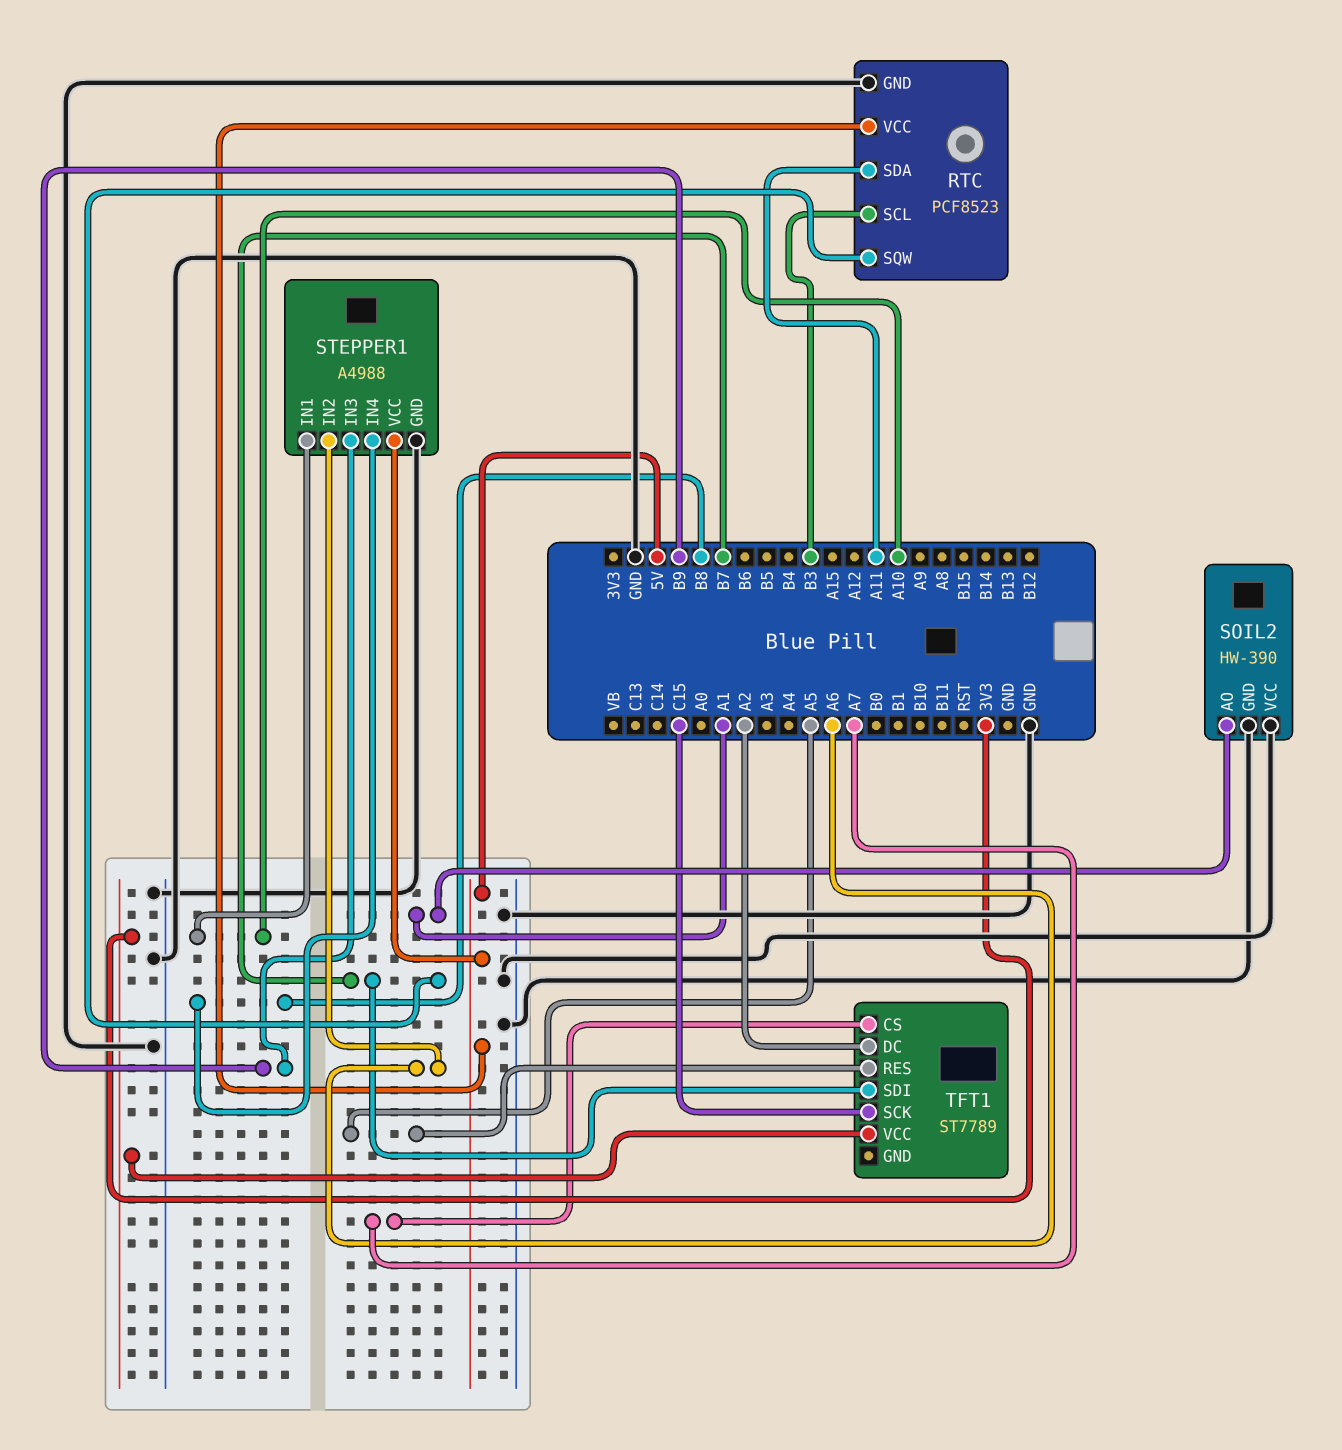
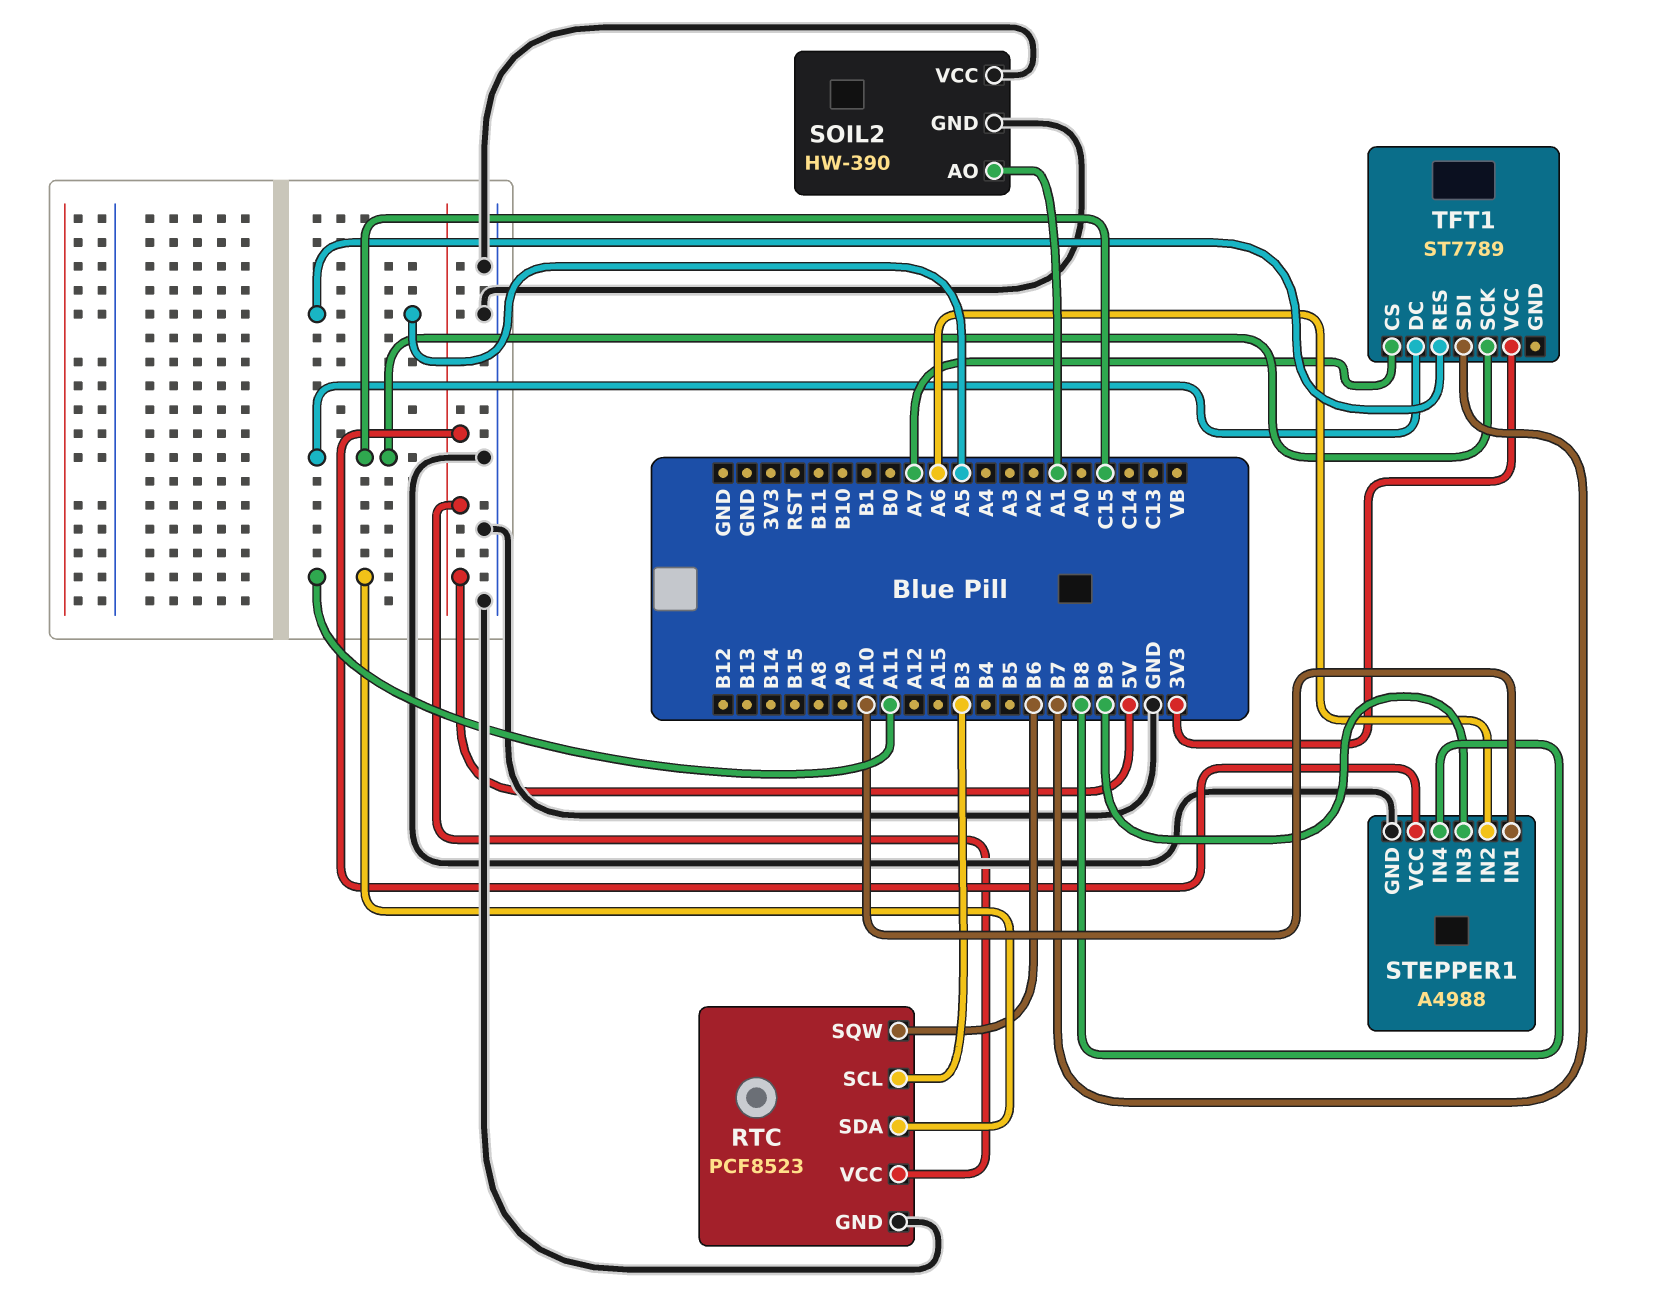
RTC pin SQW: B7 -> B6
TFT1 pin DC: A2 -> C15

